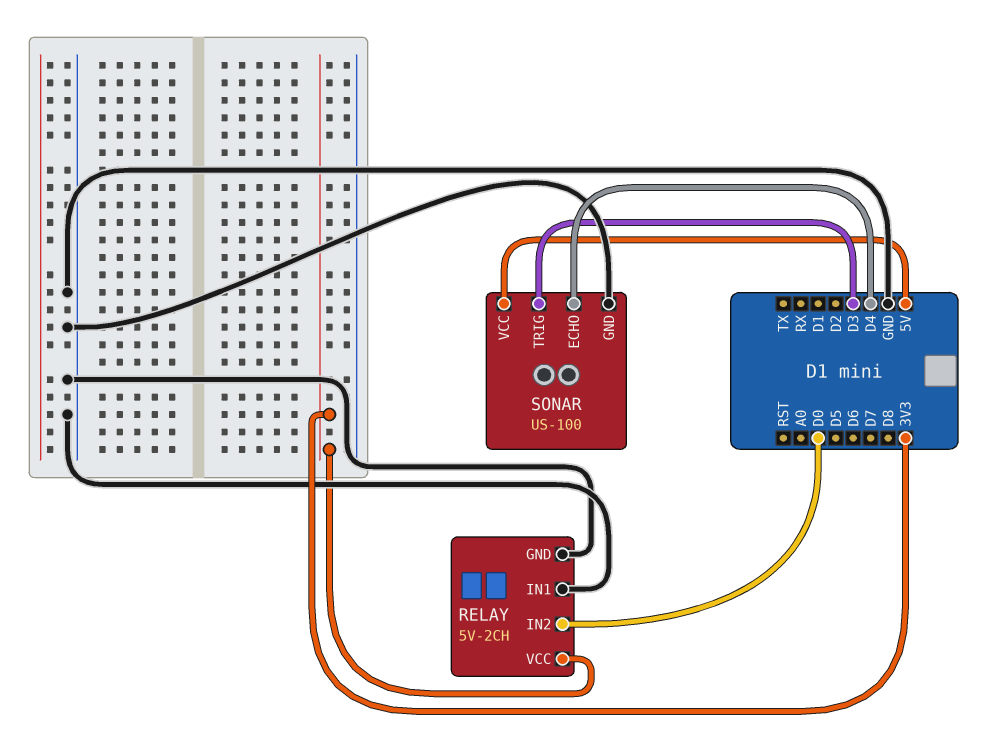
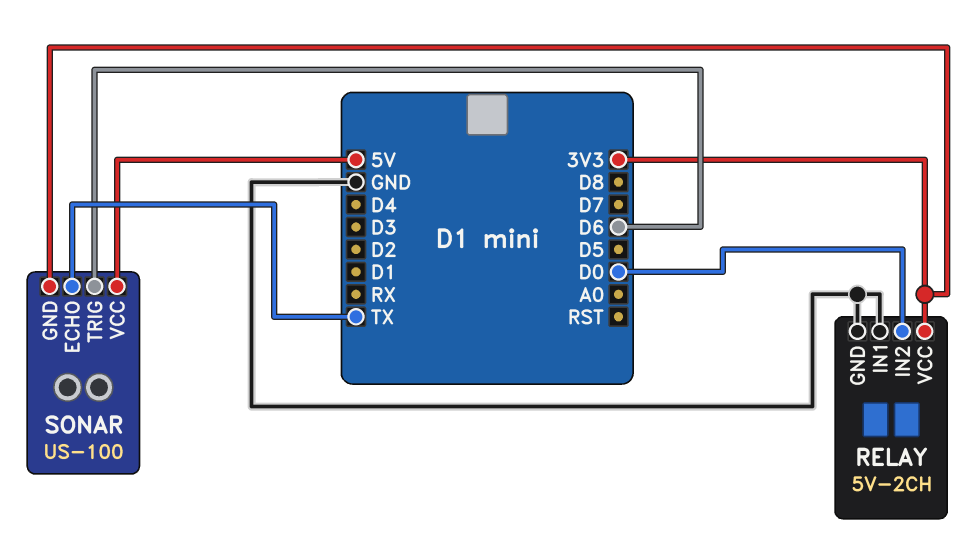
SONAR pin ECHO: D4 -> TX
SONAR pin GND: GND -> 3V3
SONAR pin TRIG: D3 -> D6

